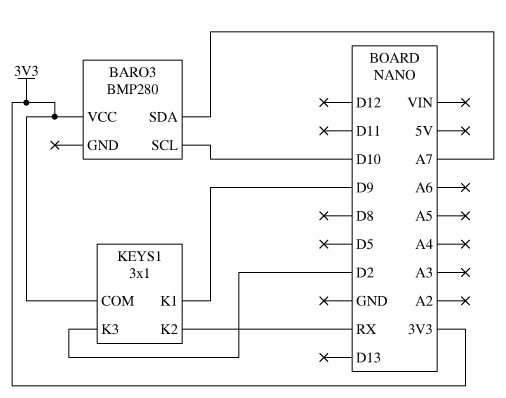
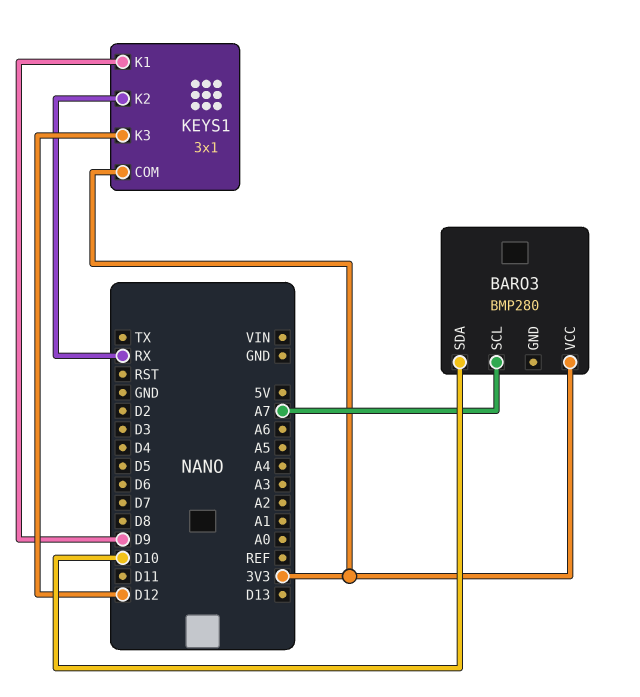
BARO3 pin SCL: D10 -> A7
BARO3 pin SDA: A7 -> D10
KEYS1 pin K3: D2 -> D12

